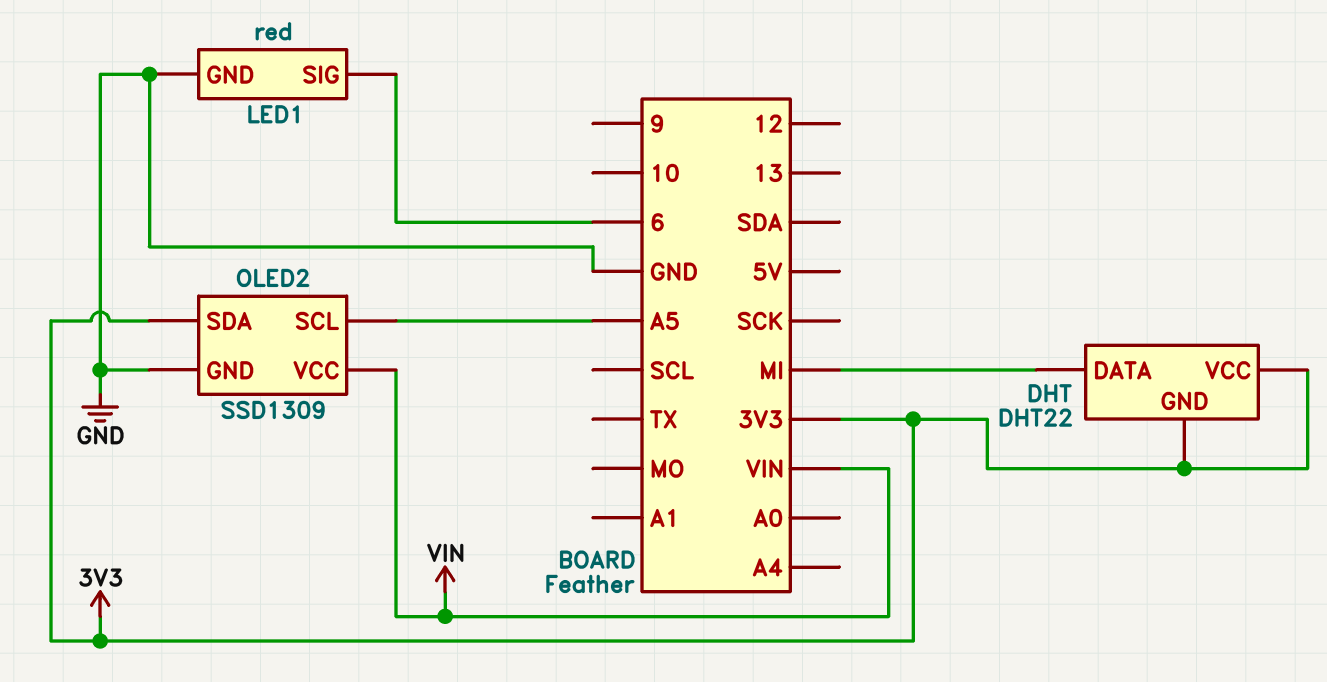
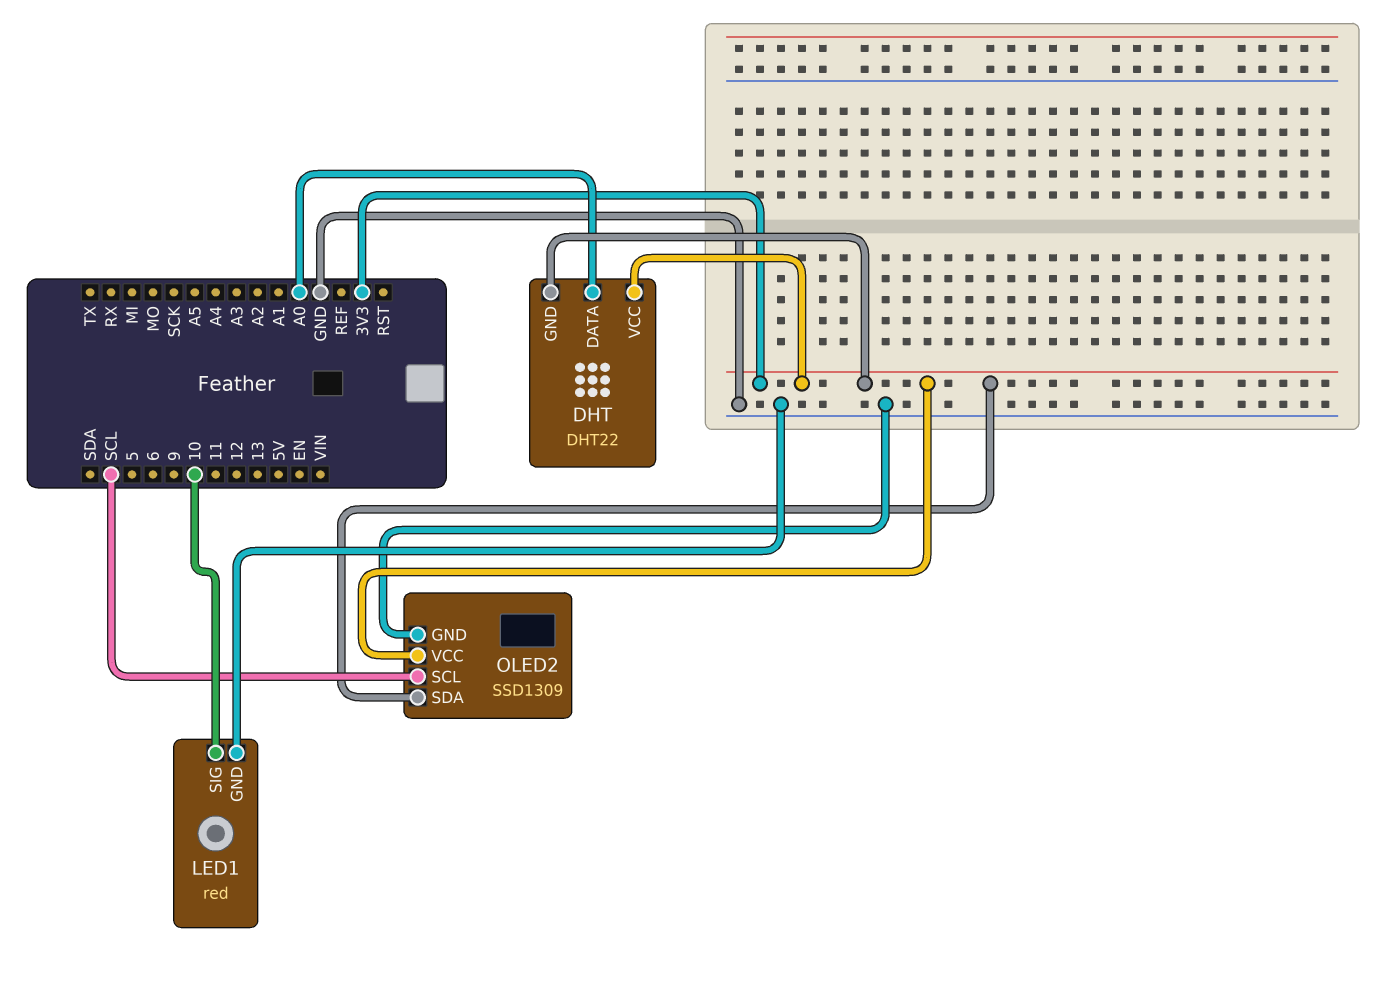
DHT pin DATA: MI -> A0
LED1 pin SIG: 6 -> 10
OLED2 pin SCL: A5 -> SCL
OLED2 pin VCC: VIN -> 3V3

